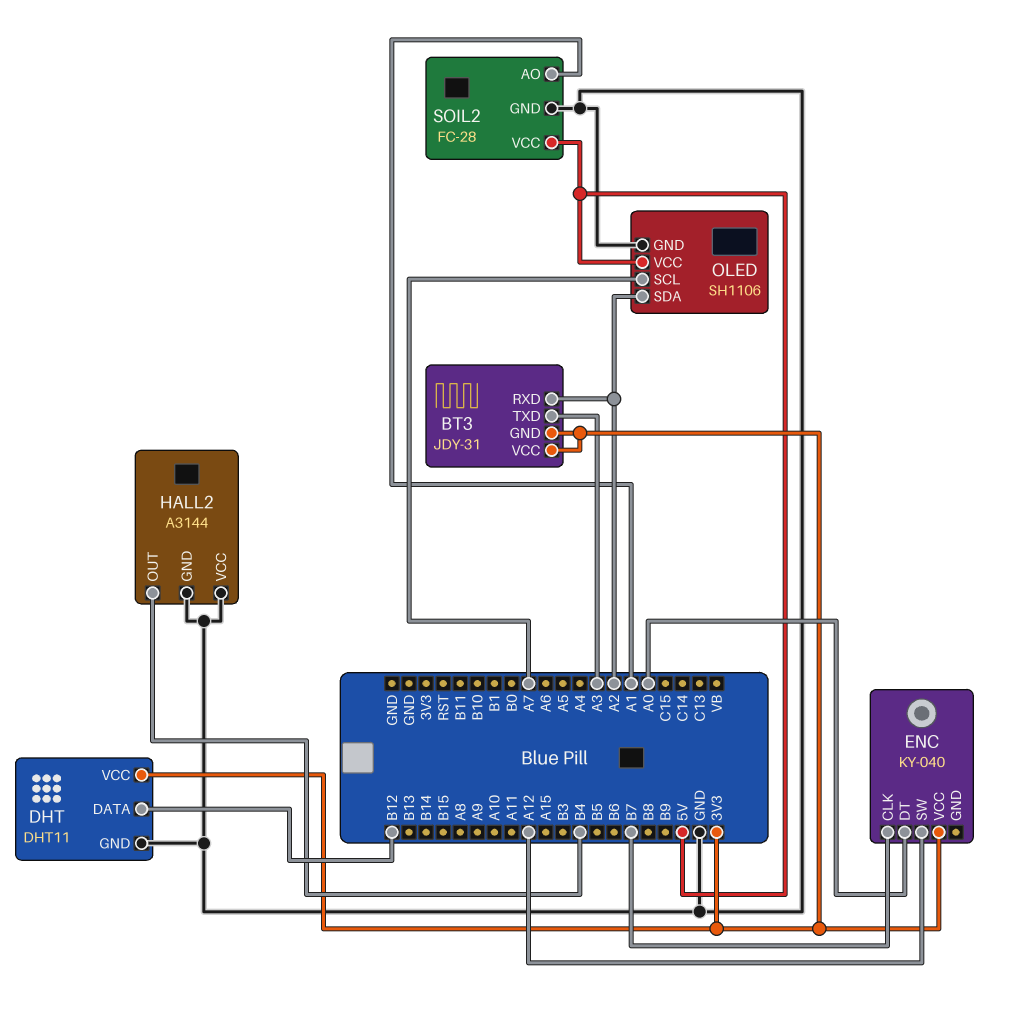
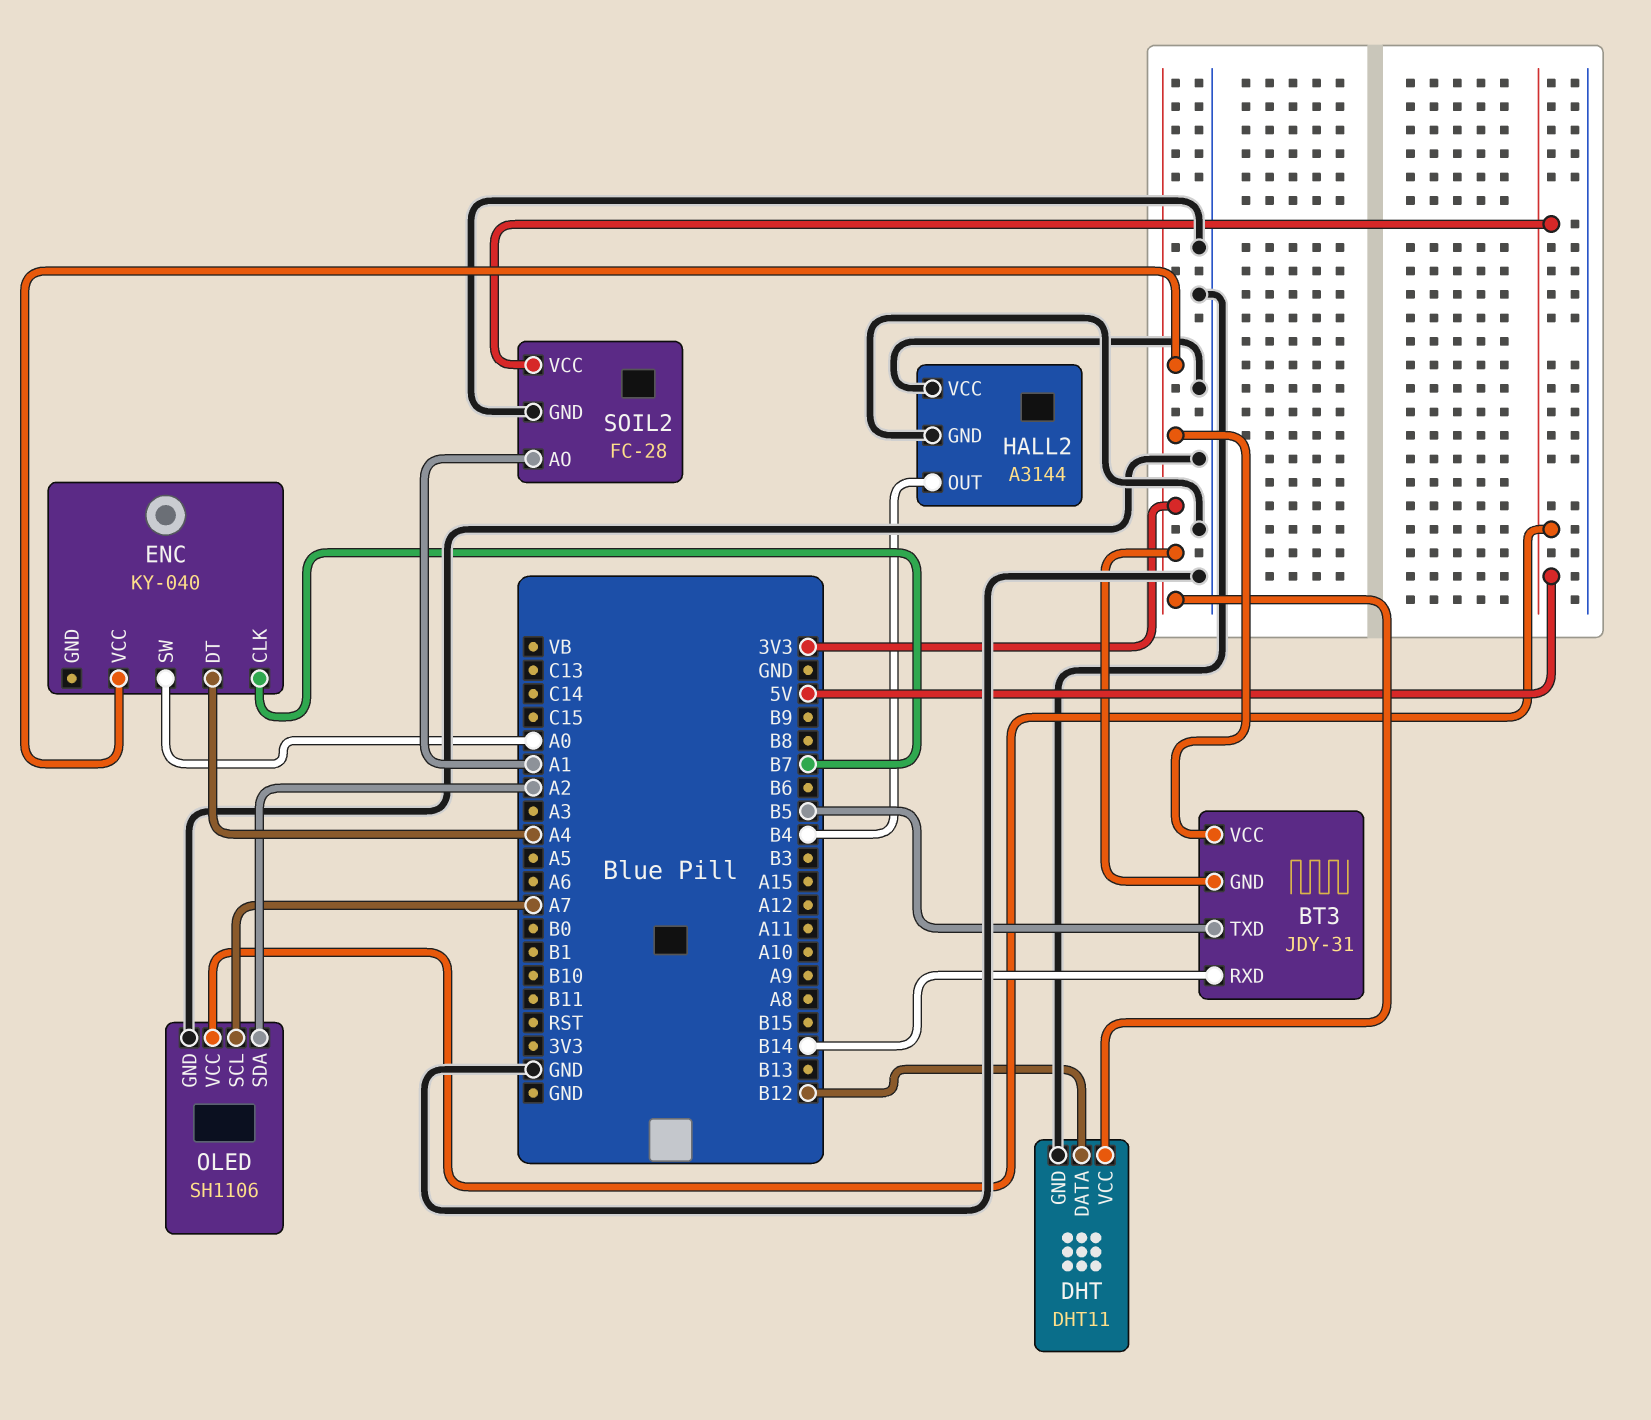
BT3 pin RXD: A2 -> B14
BT3 pin TXD: A3 -> B5
ENC pin DT: A0 -> A4
ENC pin SW: A12 -> A0

